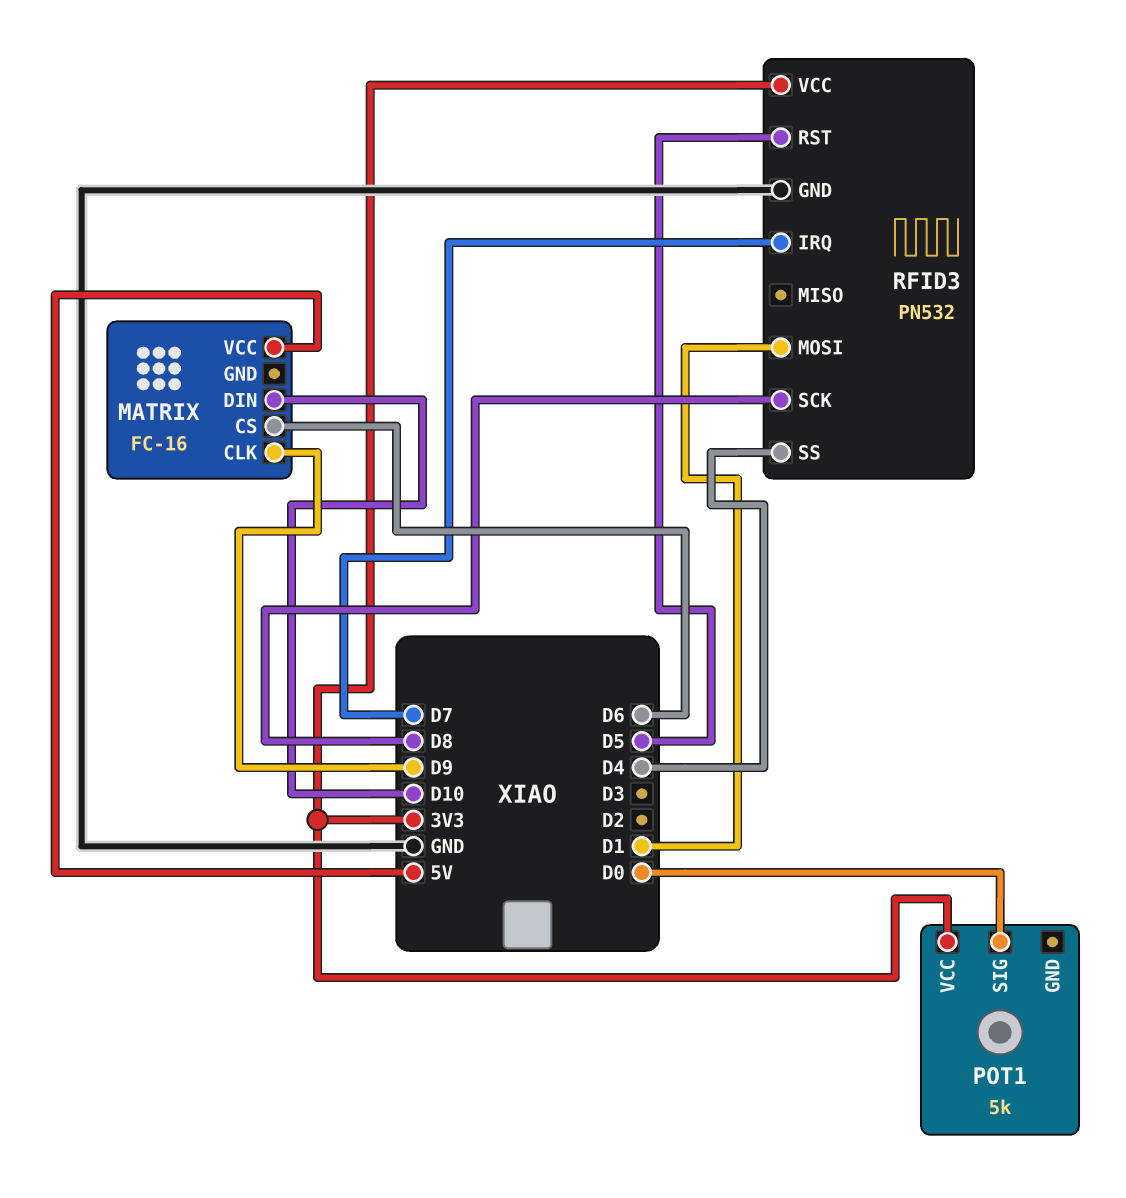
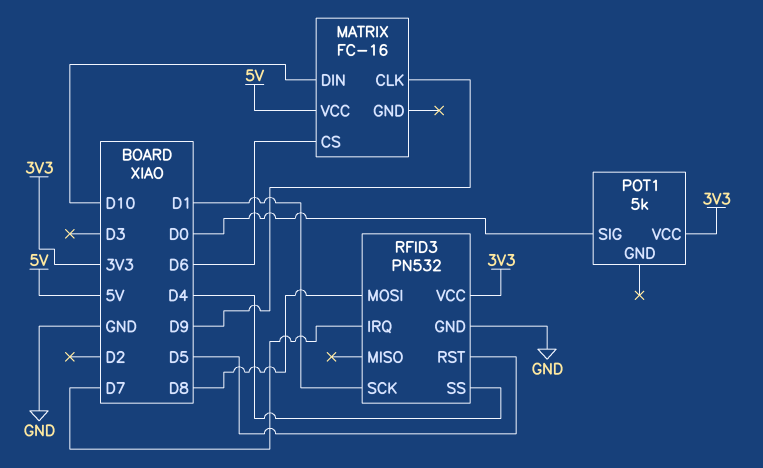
RFID3 pin MOSI: D1 -> D8
RFID3 pin SCK: D8 -> D1

